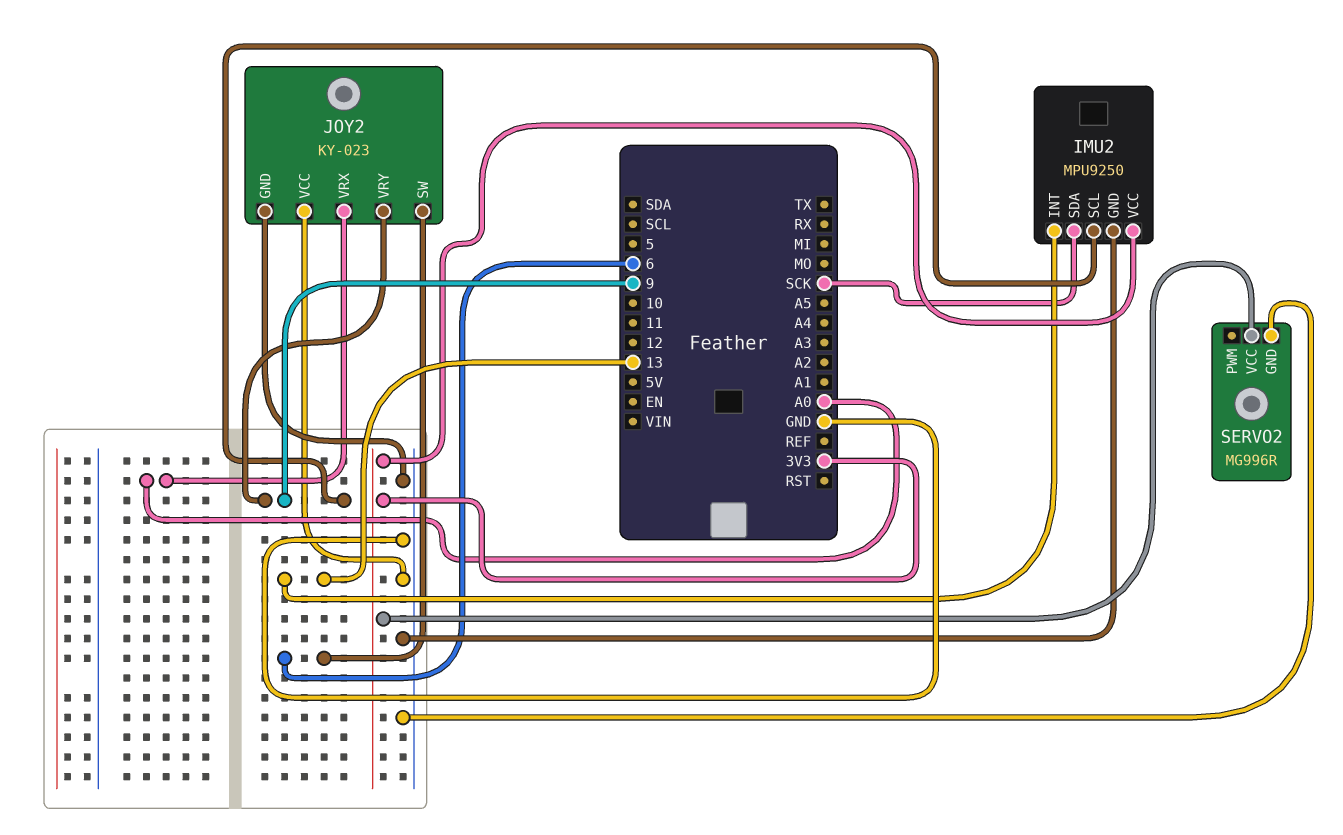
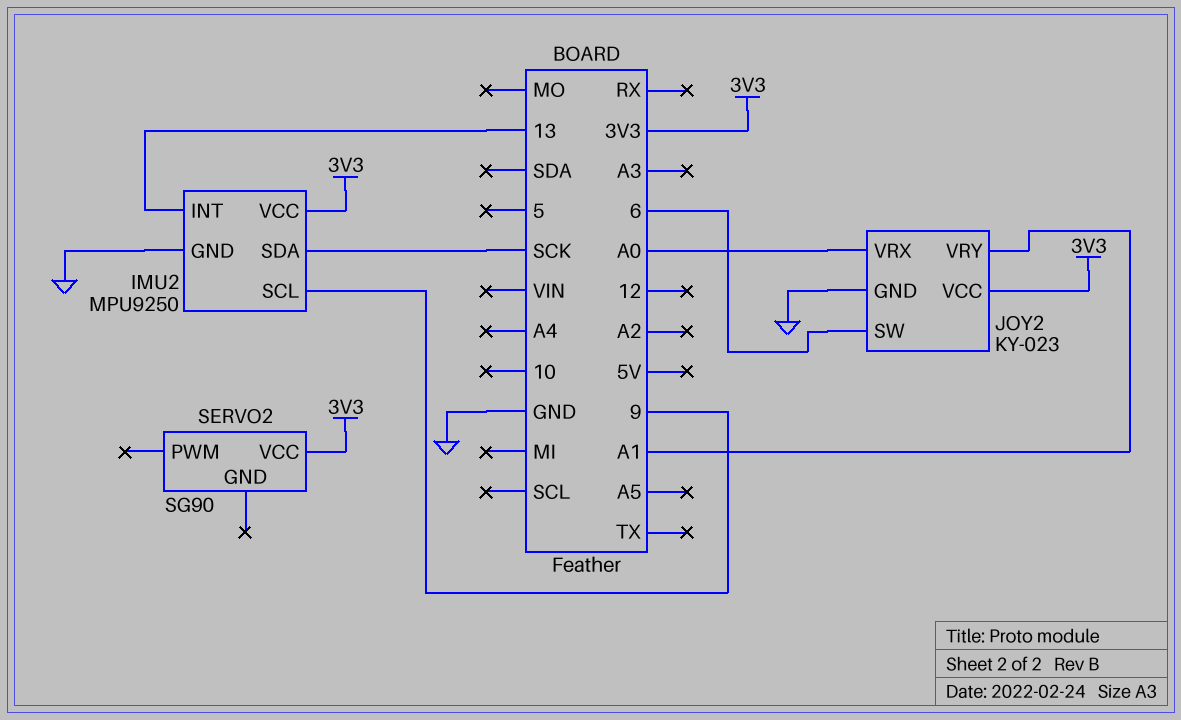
JOY2 pin VCC: GND -> 3V3
JOY2 pin VRY: 9 -> A1
SERVO2: MG996R -> SG90
SERVO2 pin GND: GND -> none

